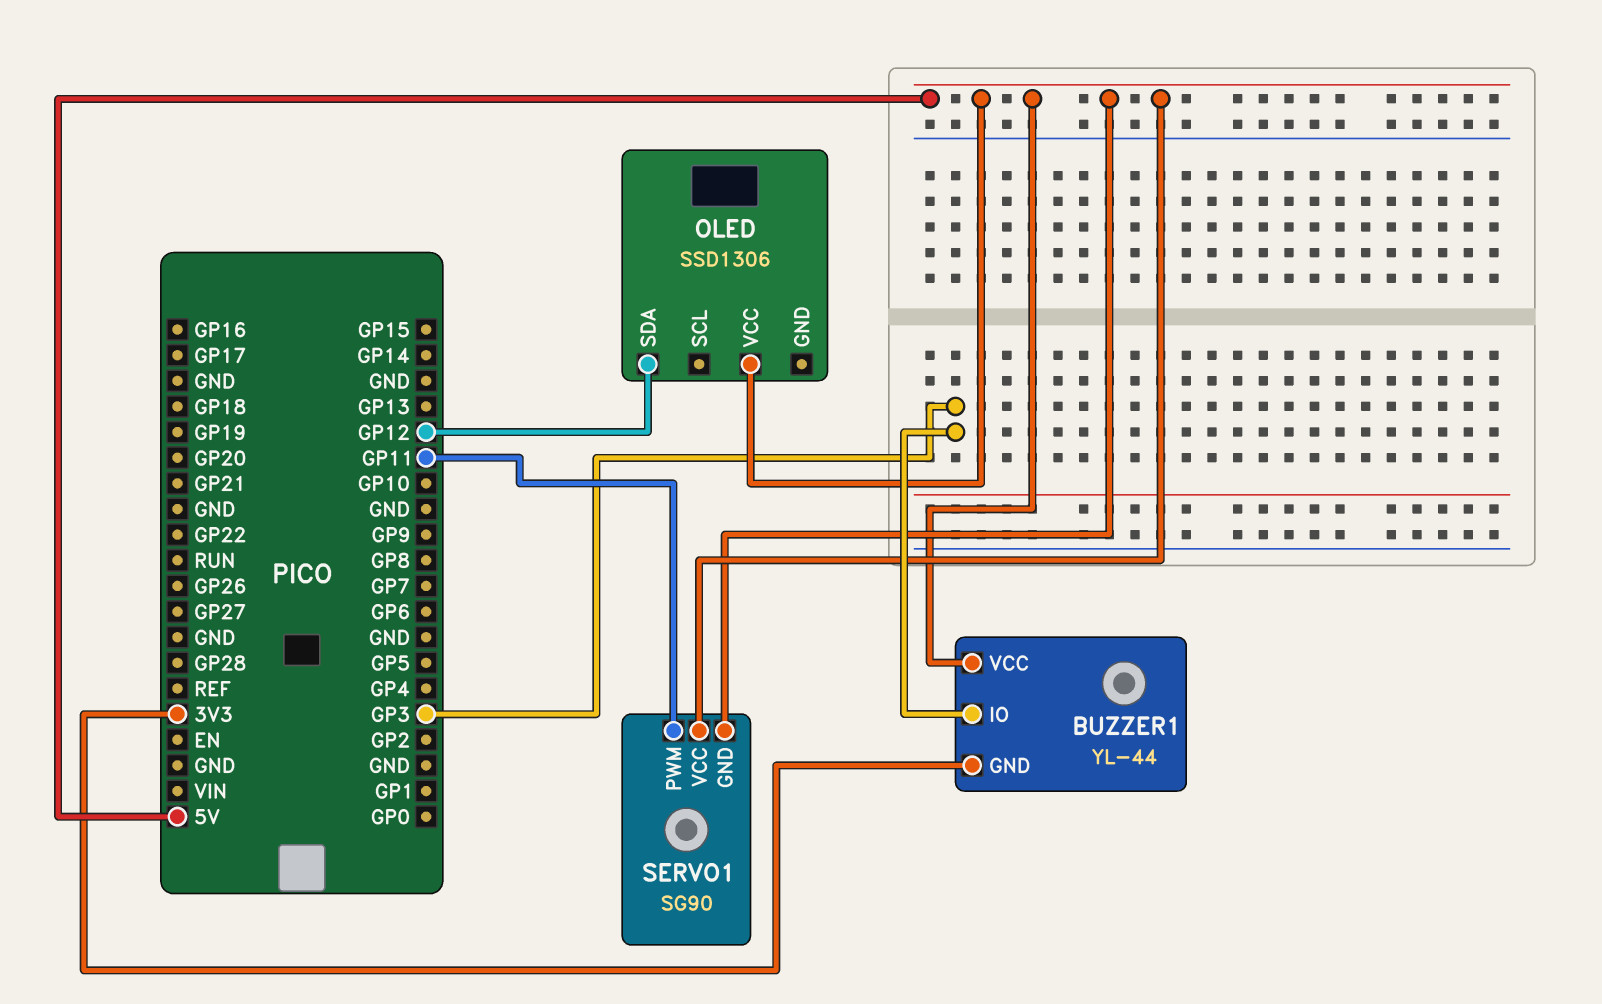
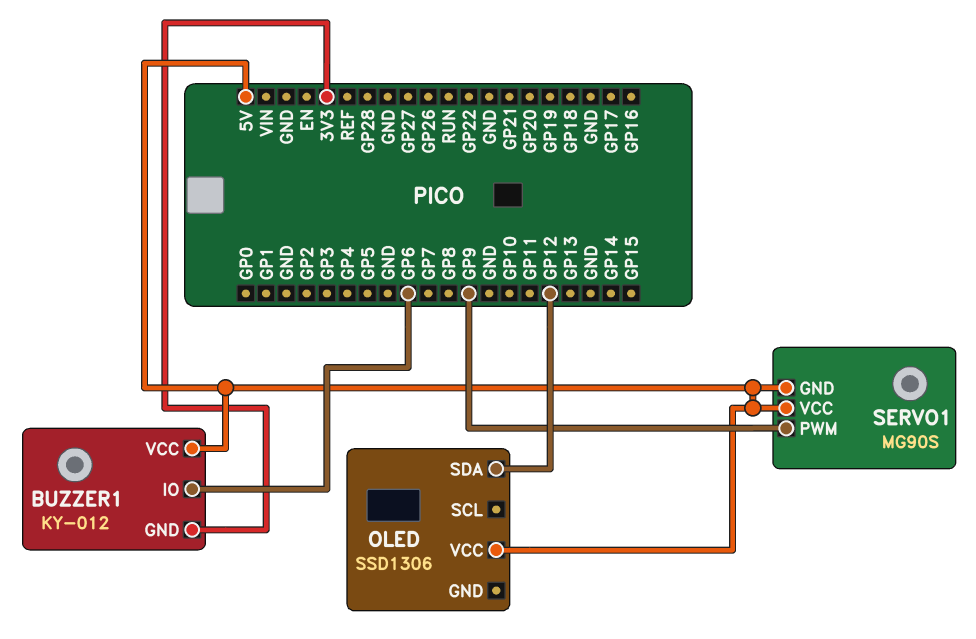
BUZZER1: YL-44 -> KY-012
BUZZER1 pin IO: GP3 -> GP6
SERVO1: SG90 -> MG90S
SERVO1 pin PWM: GP11 -> GP9

